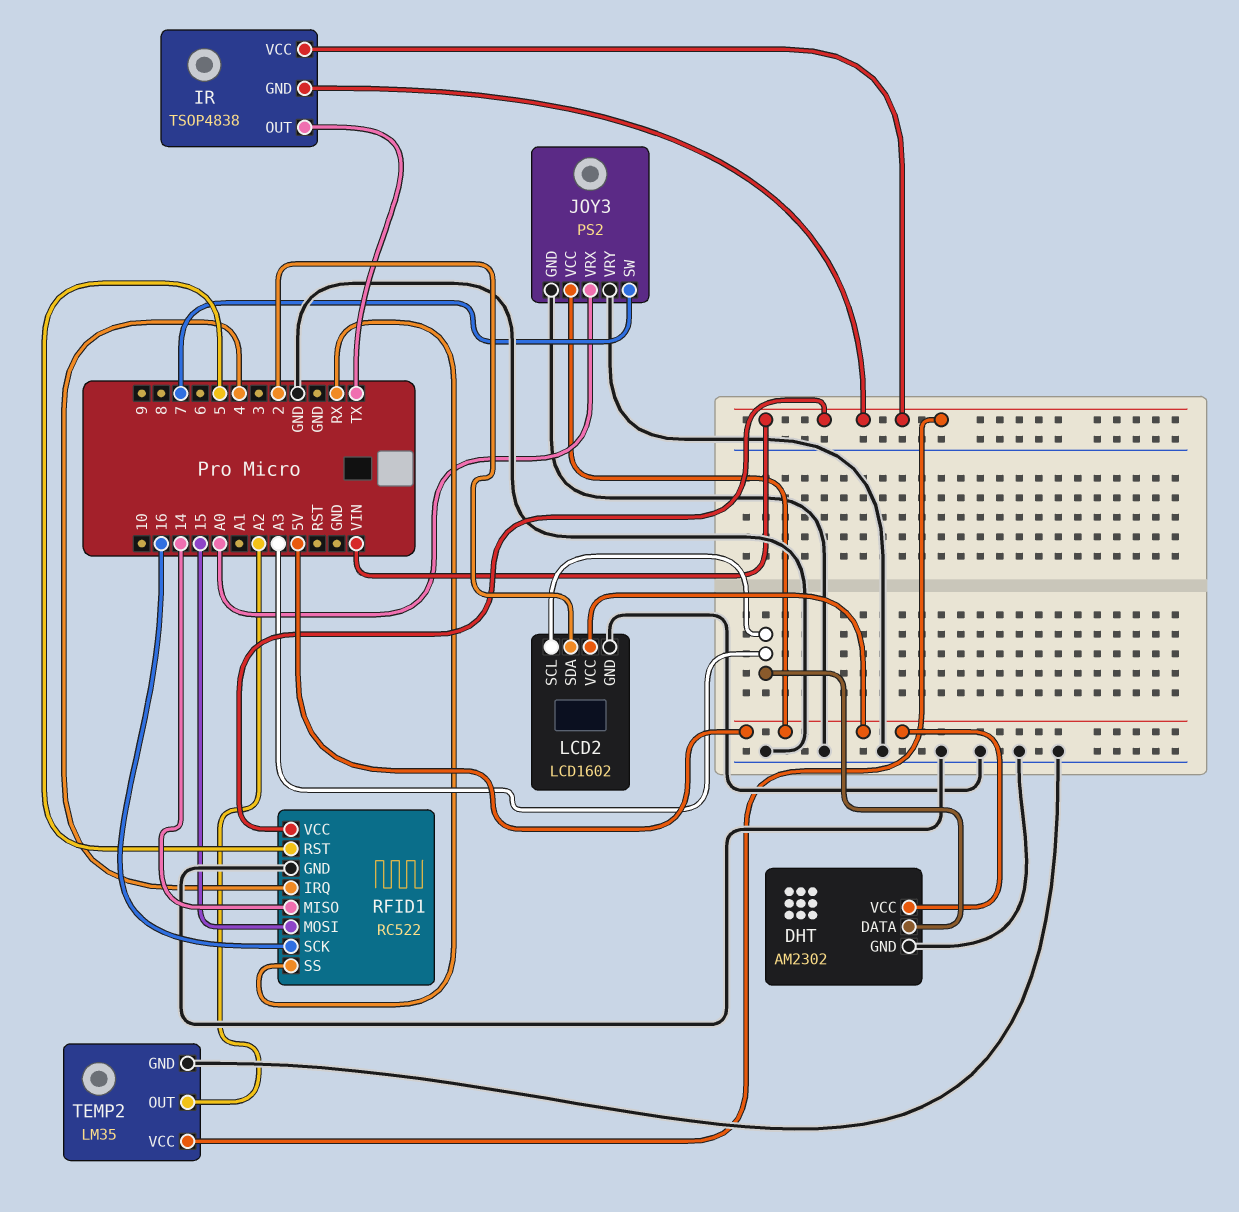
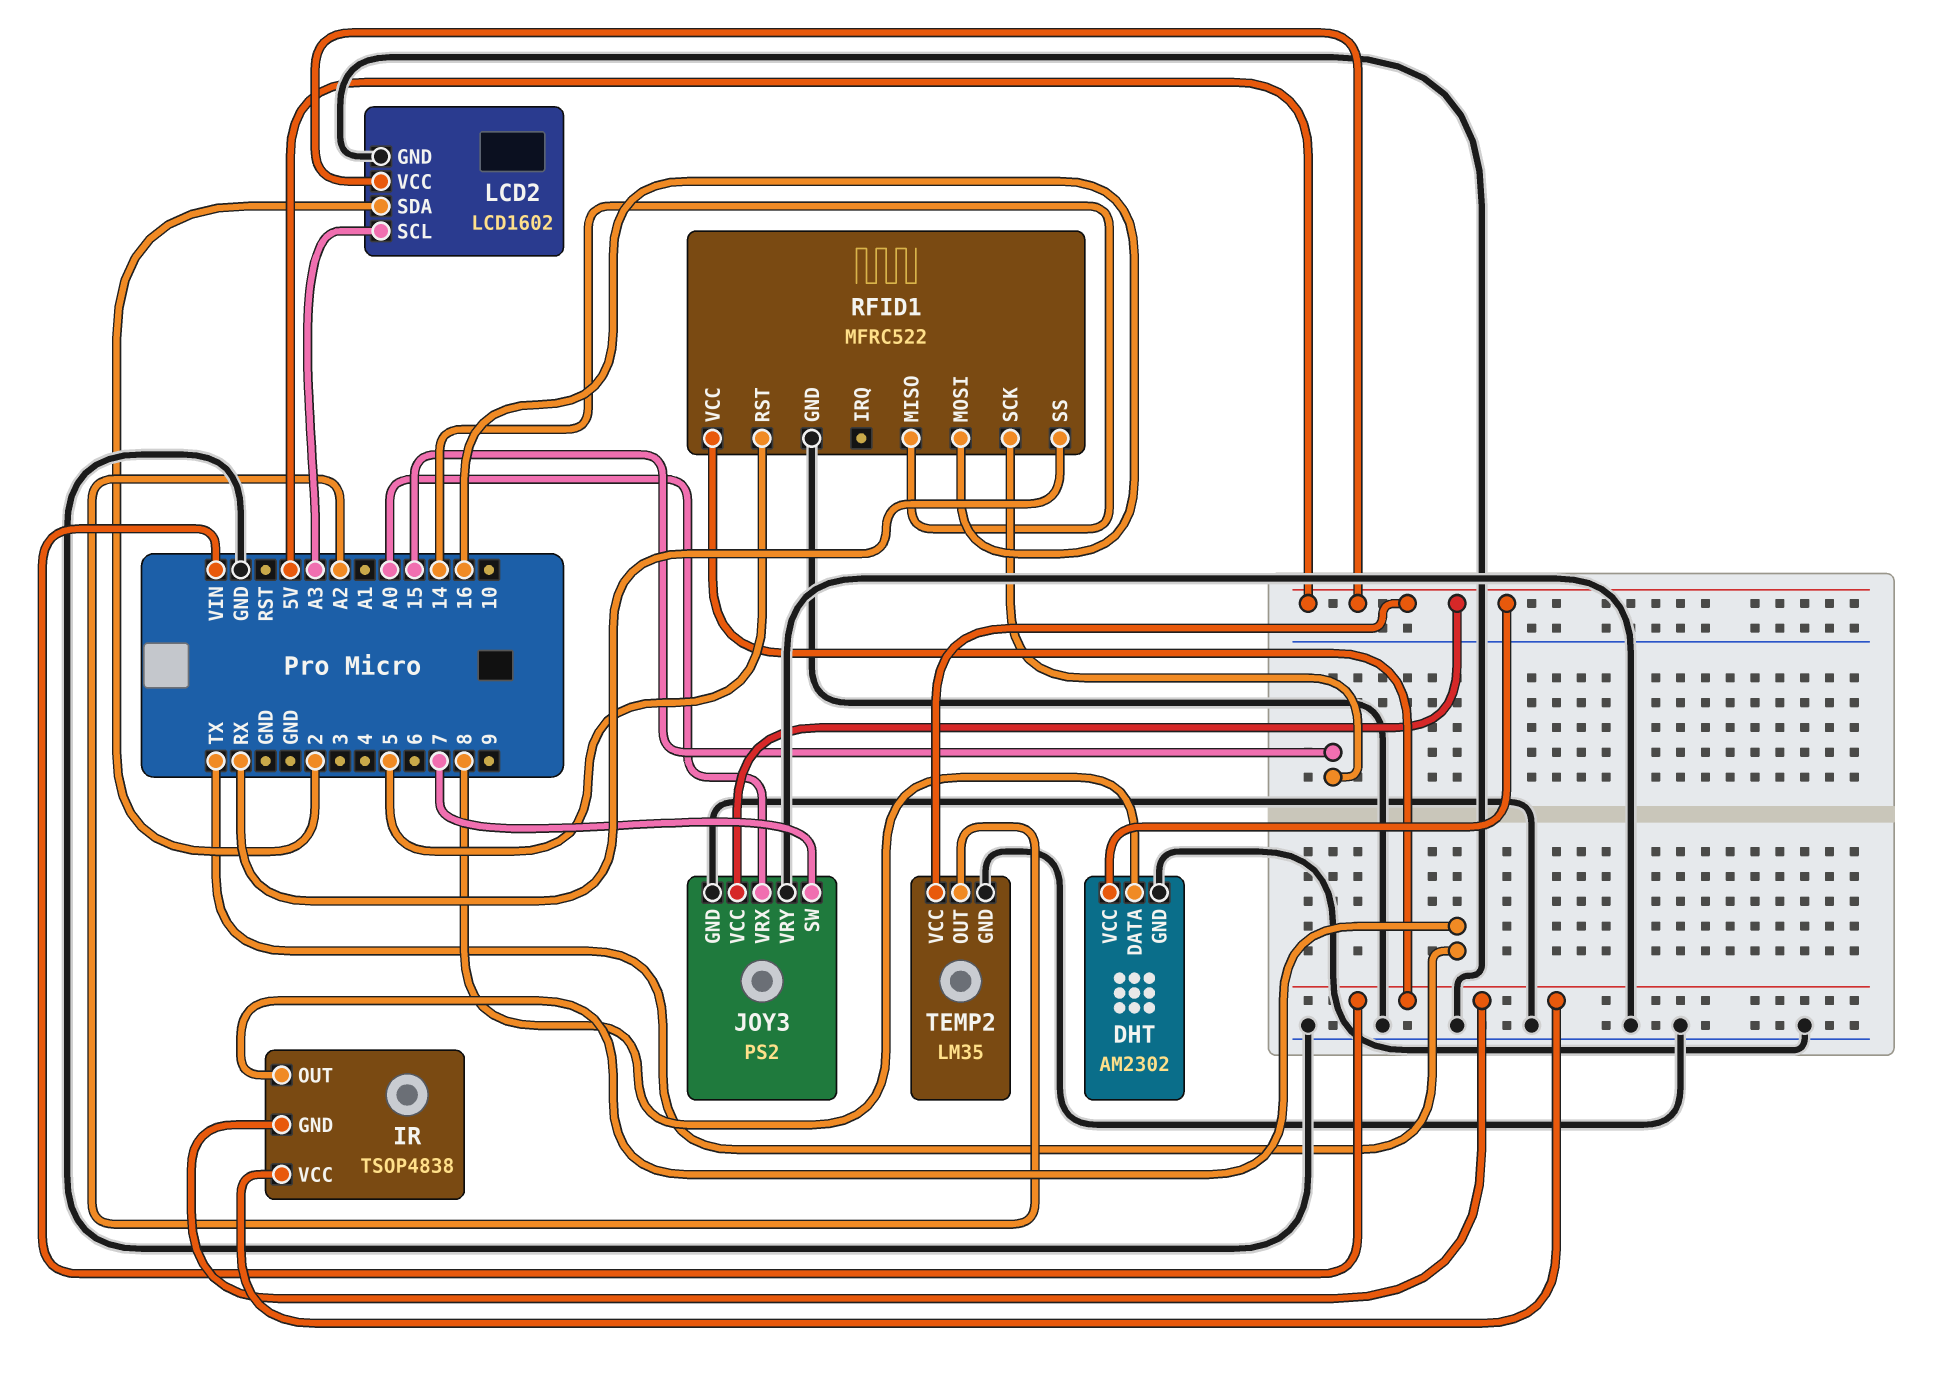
DHT pin DATA: A3 -> 8
RFID1: RC522 -> MFRC522
RFID1 pin IRQ: 4 -> none
RFID1 pin MOSI: 15 -> 16
RFID1 pin SCK: 16 -> 15
TEMP2 pin VCC: VIN -> 5V

